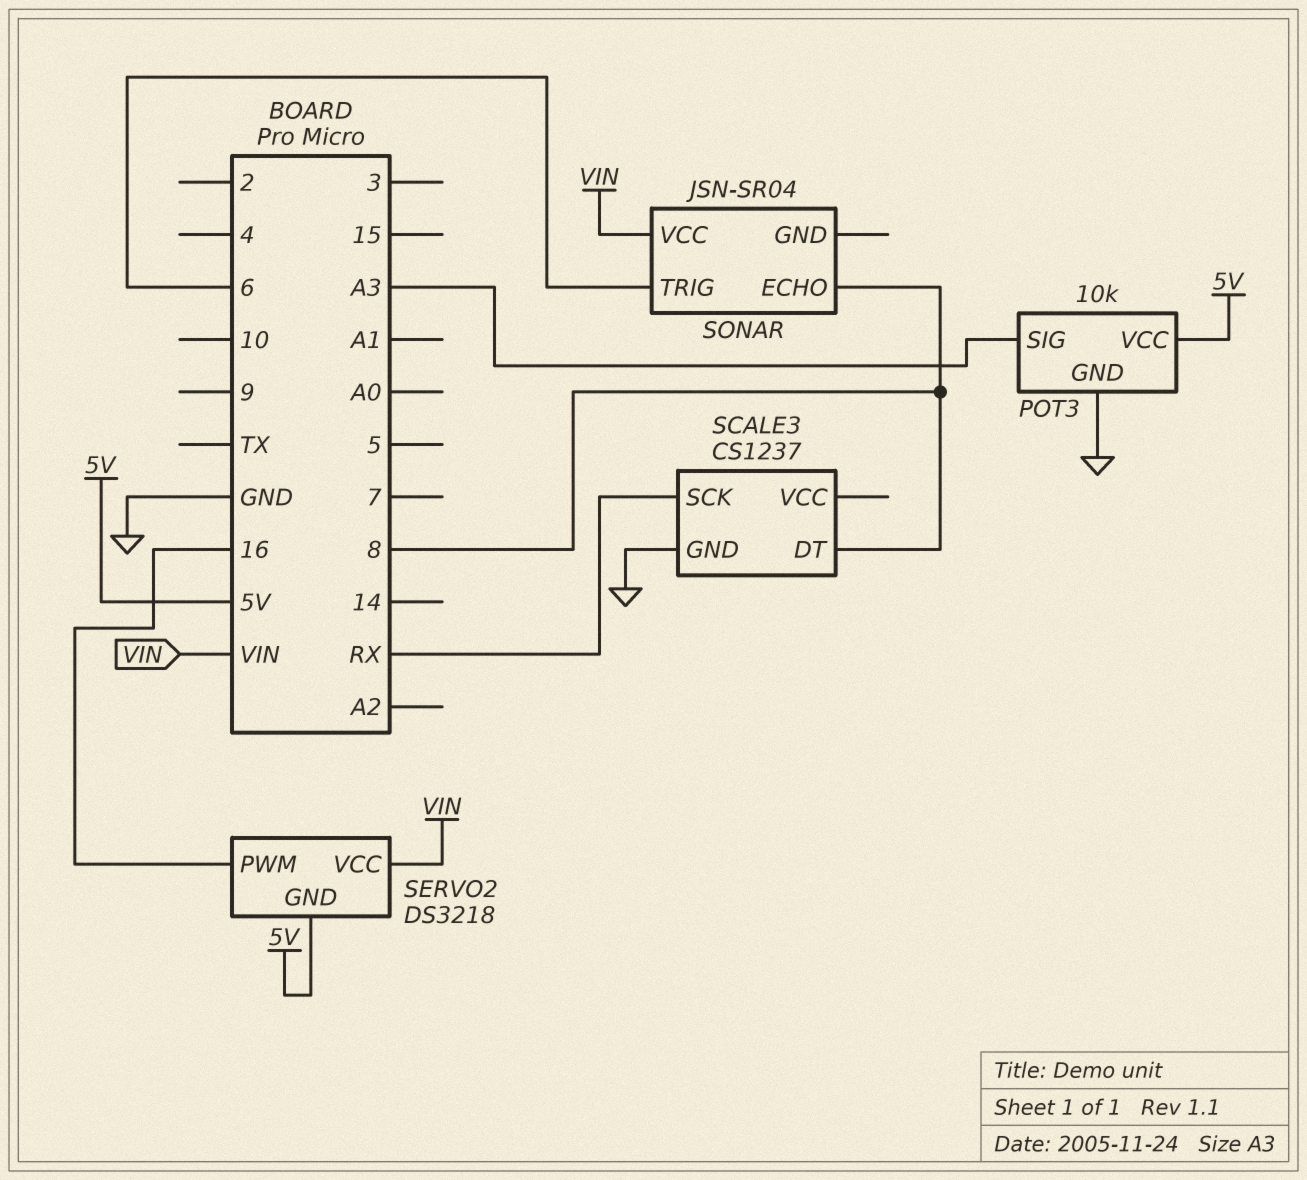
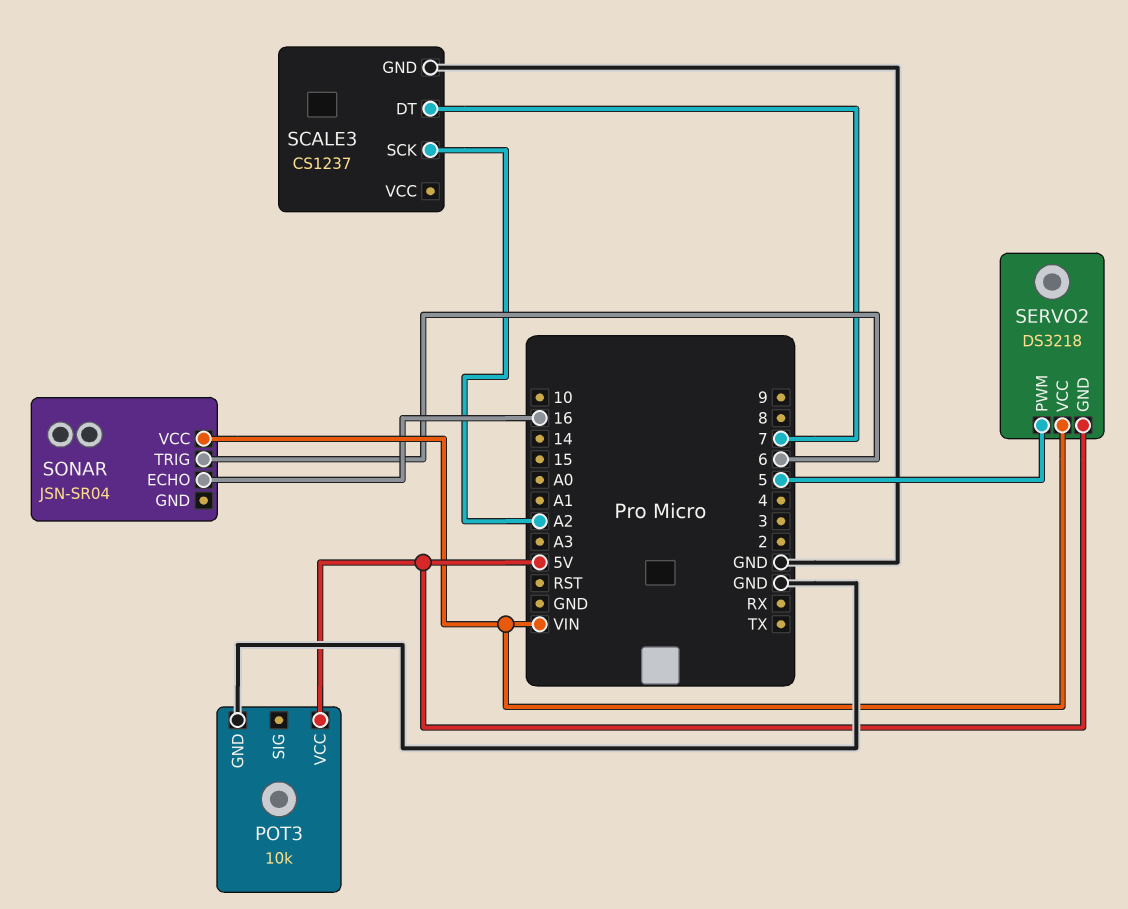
POT3 pin SIG: A3 -> none
SCALE3 pin DT: 8 -> 7
SCALE3 pin SCK: RX -> A2
SERVO2 pin PWM: 16 -> 5
SONAR pin ECHO: 8 -> 16

